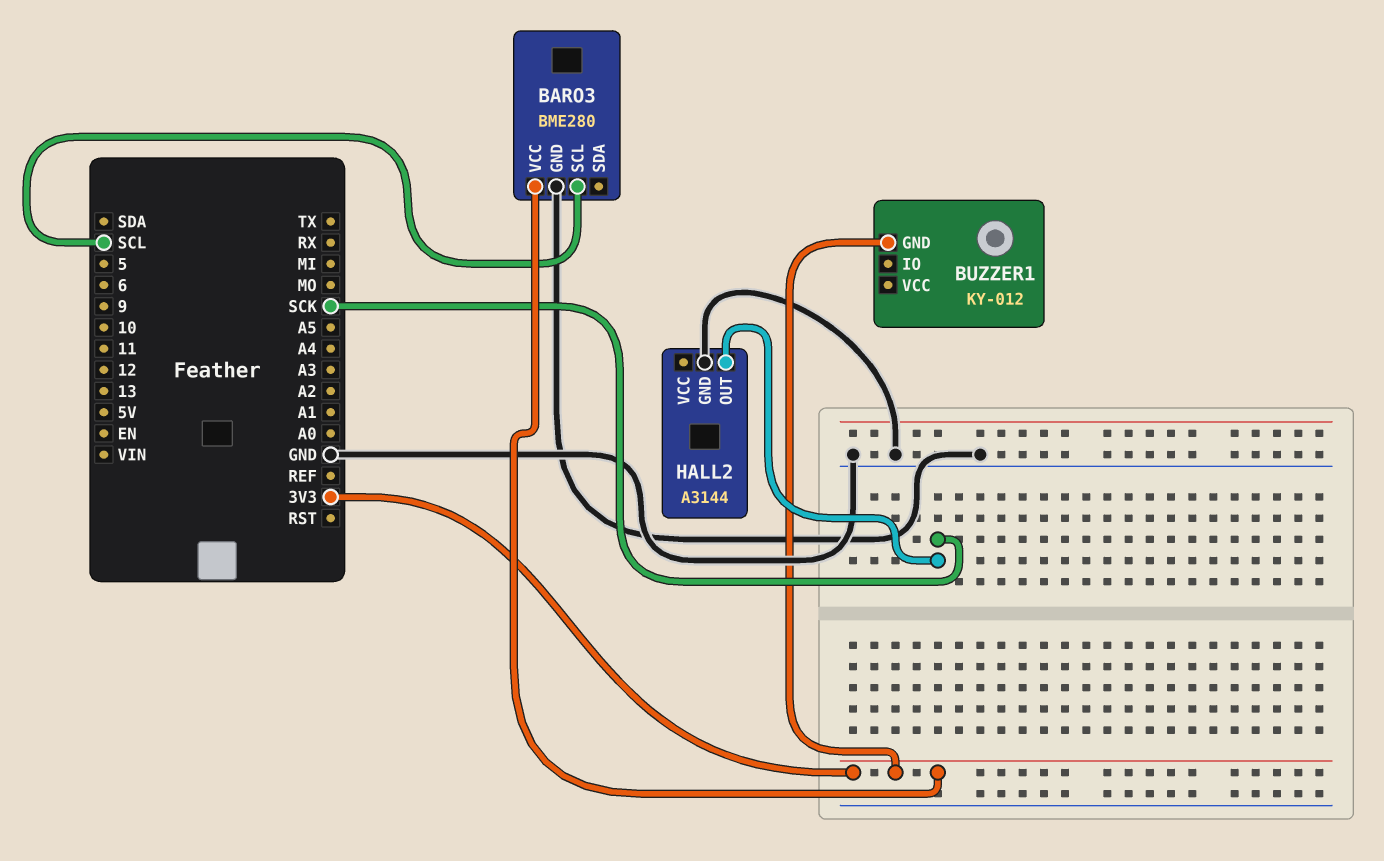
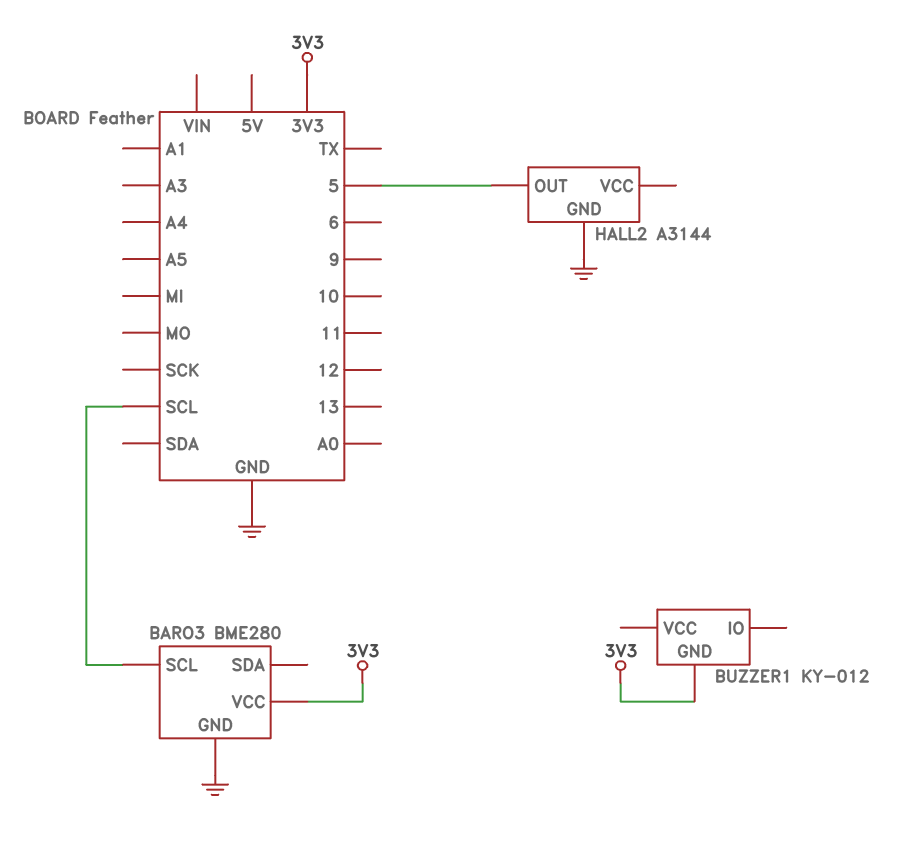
HALL2 pin OUT: SCK -> 5

